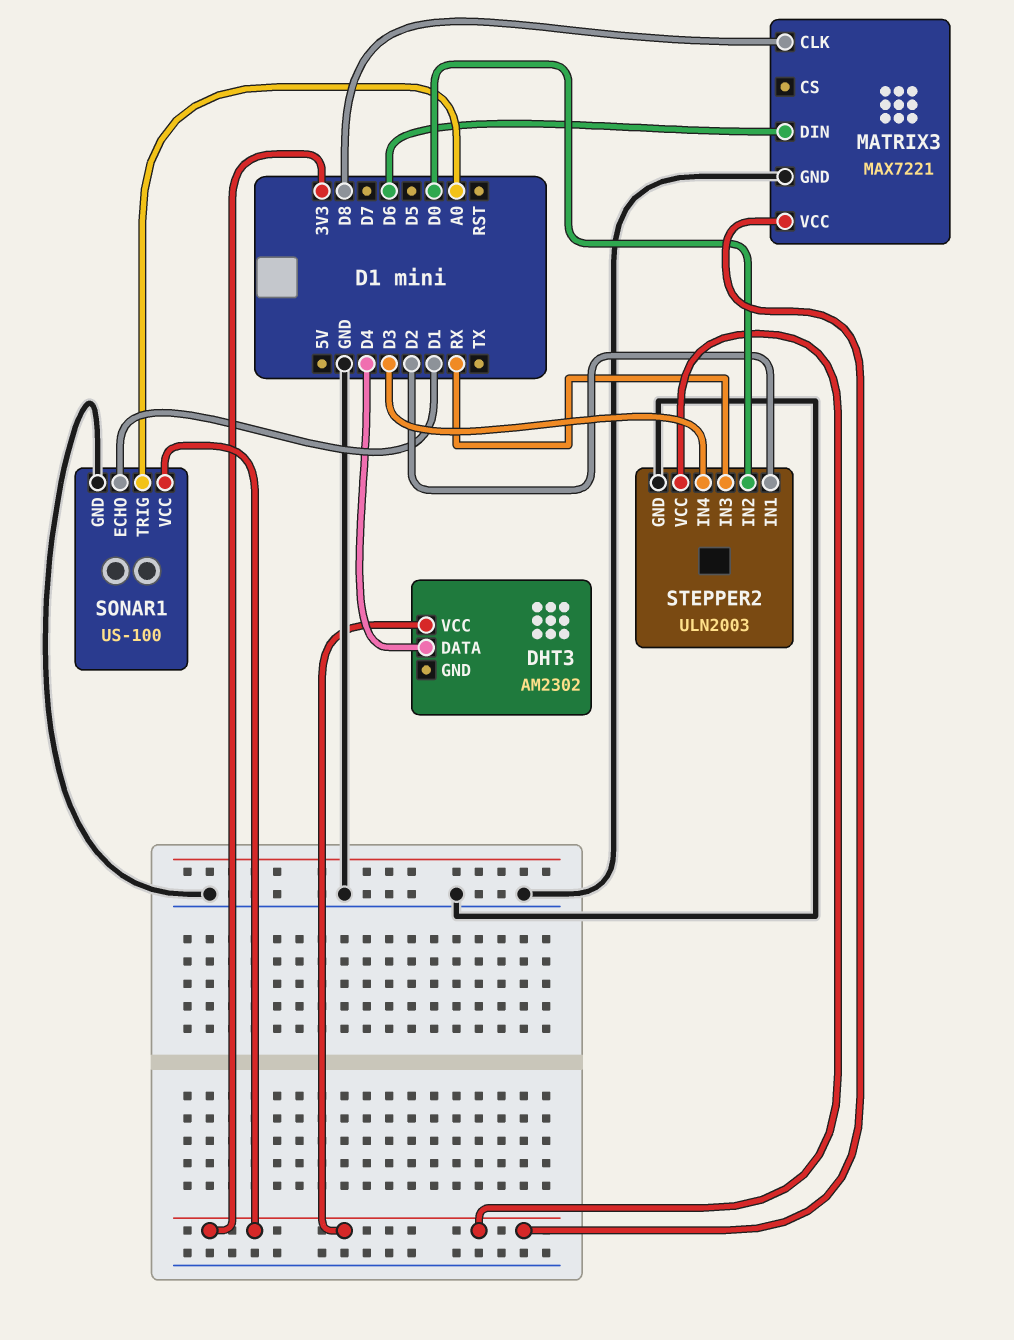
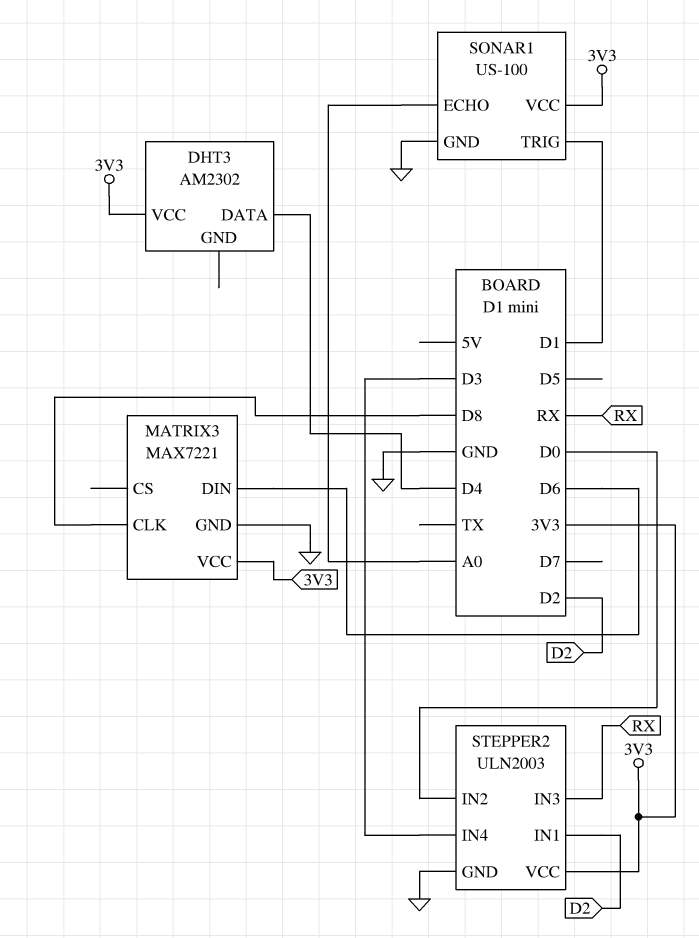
SONAR1 pin ECHO: D1 -> A0
SONAR1 pin TRIG: A0 -> D1

